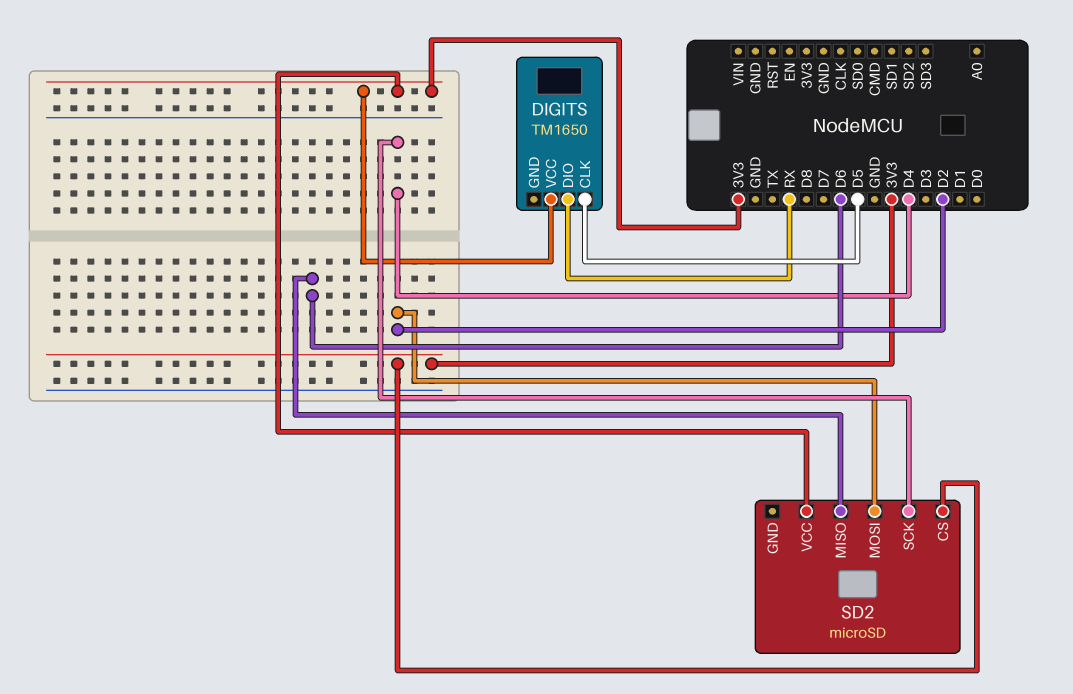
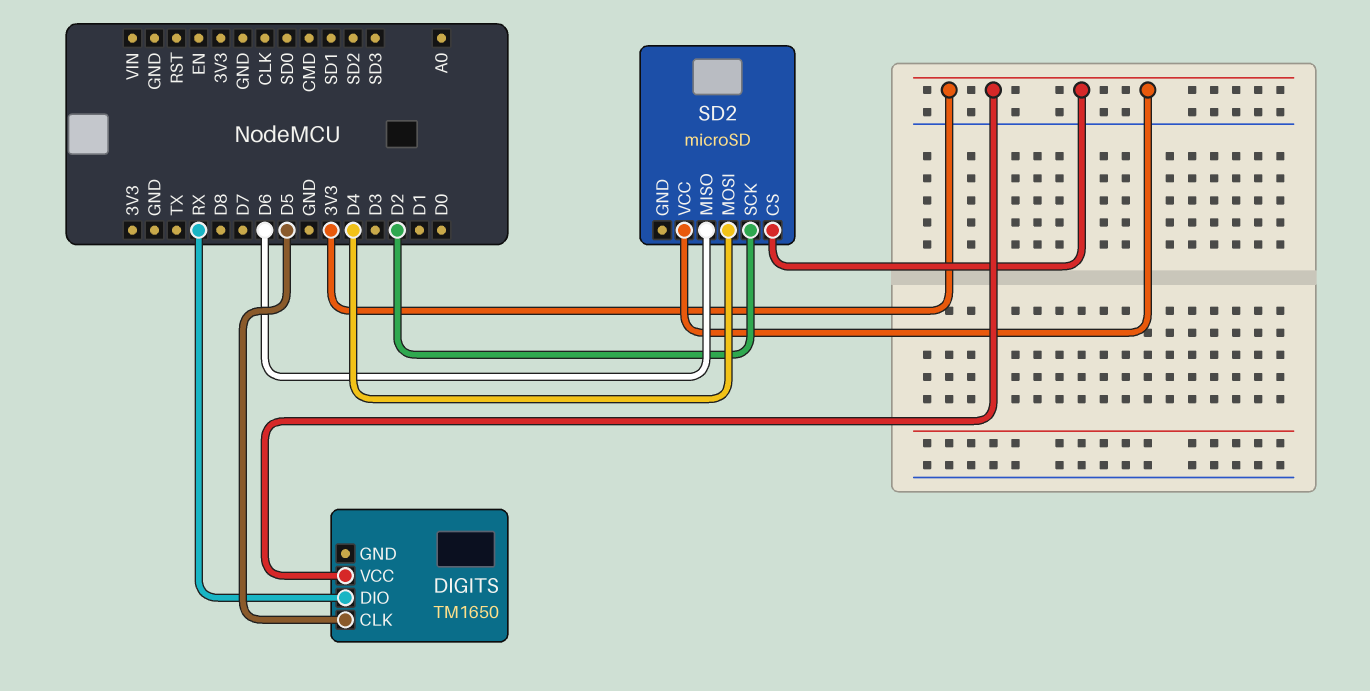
SD2 pin MOSI: D2 -> D4
SD2 pin SCK: D4 -> D2

